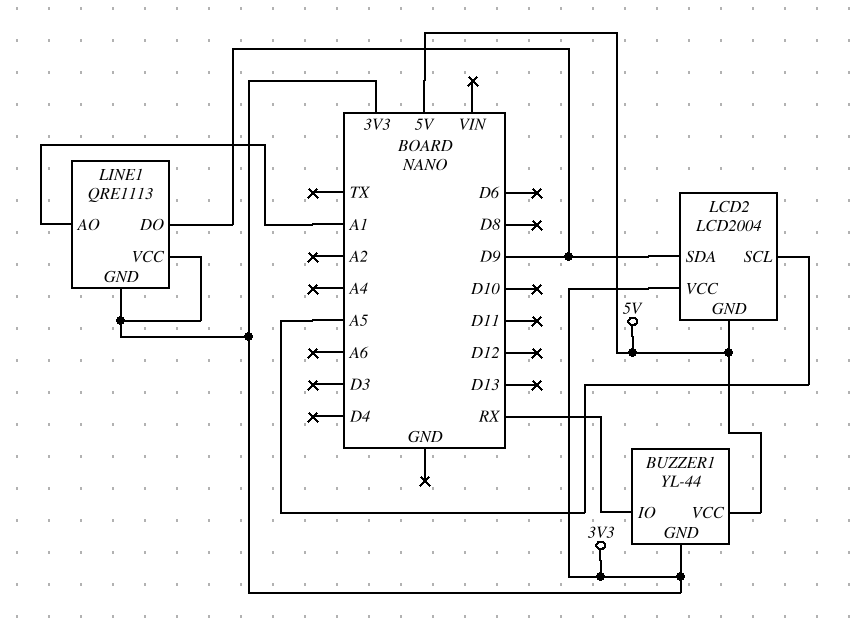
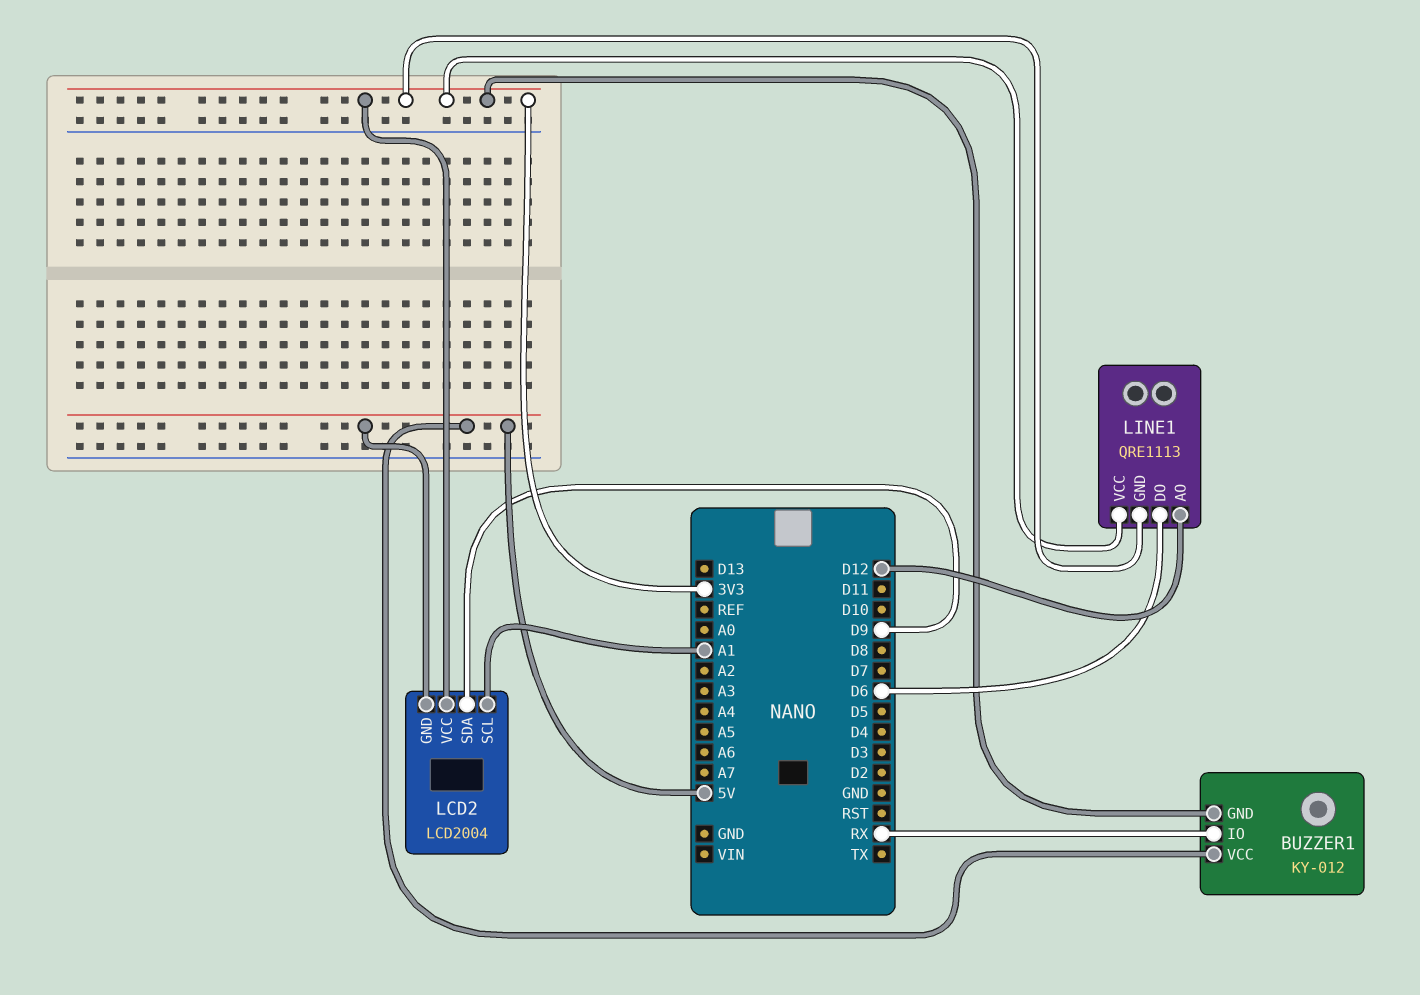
BUZZER1: YL-44 -> KY-012
LCD2 pin SCL: A5 -> A1
LINE1 pin AO: A1 -> D12
LINE1 pin DO: D9 -> D6

